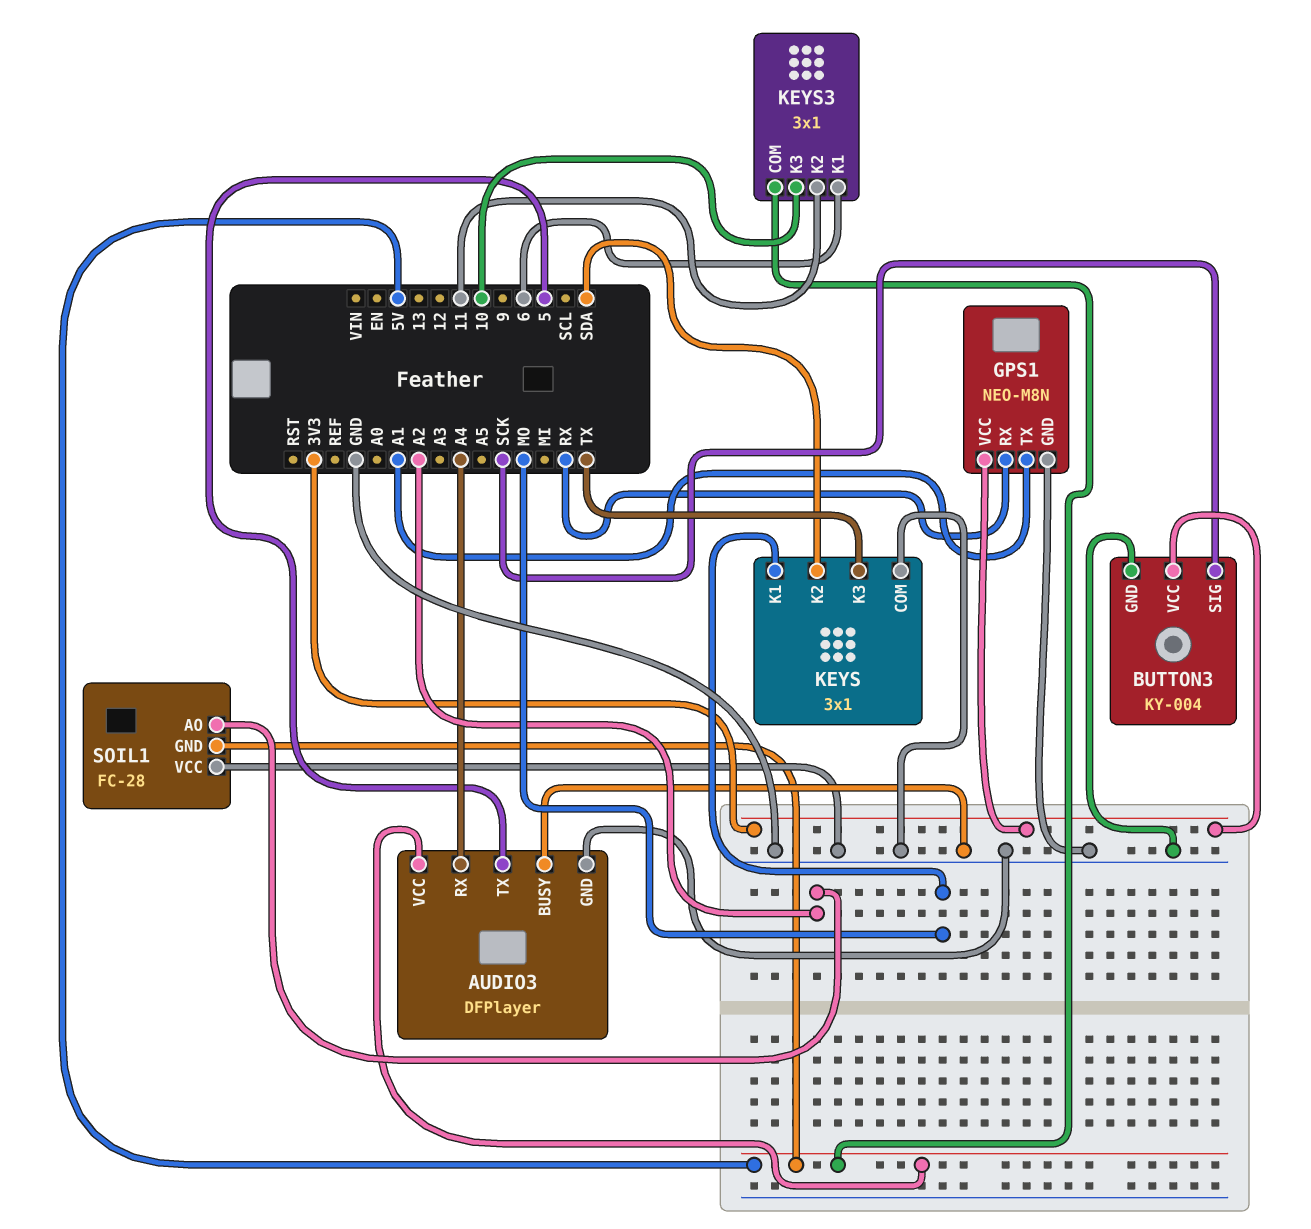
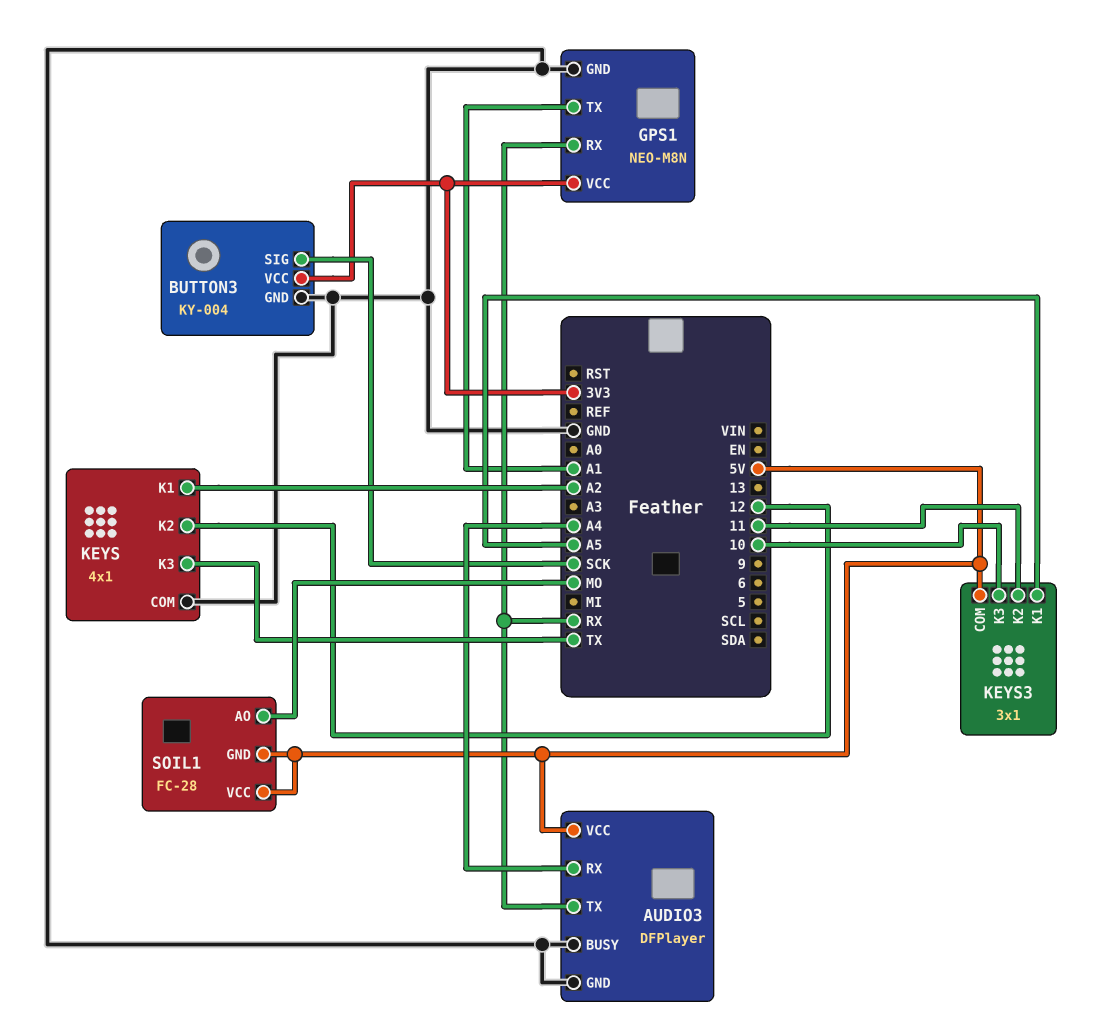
AUDIO3 pin TX: 5 -> RX
KEYS: 3x1 -> 4x1
KEYS pin K1: MO -> A2
KEYS pin K2: SDA -> 12
KEYS3 pin K1: 6 -> A5
SOIL1 pin AO: A2 -> MO
SOIL1 pin VCC: GND -> 5V

